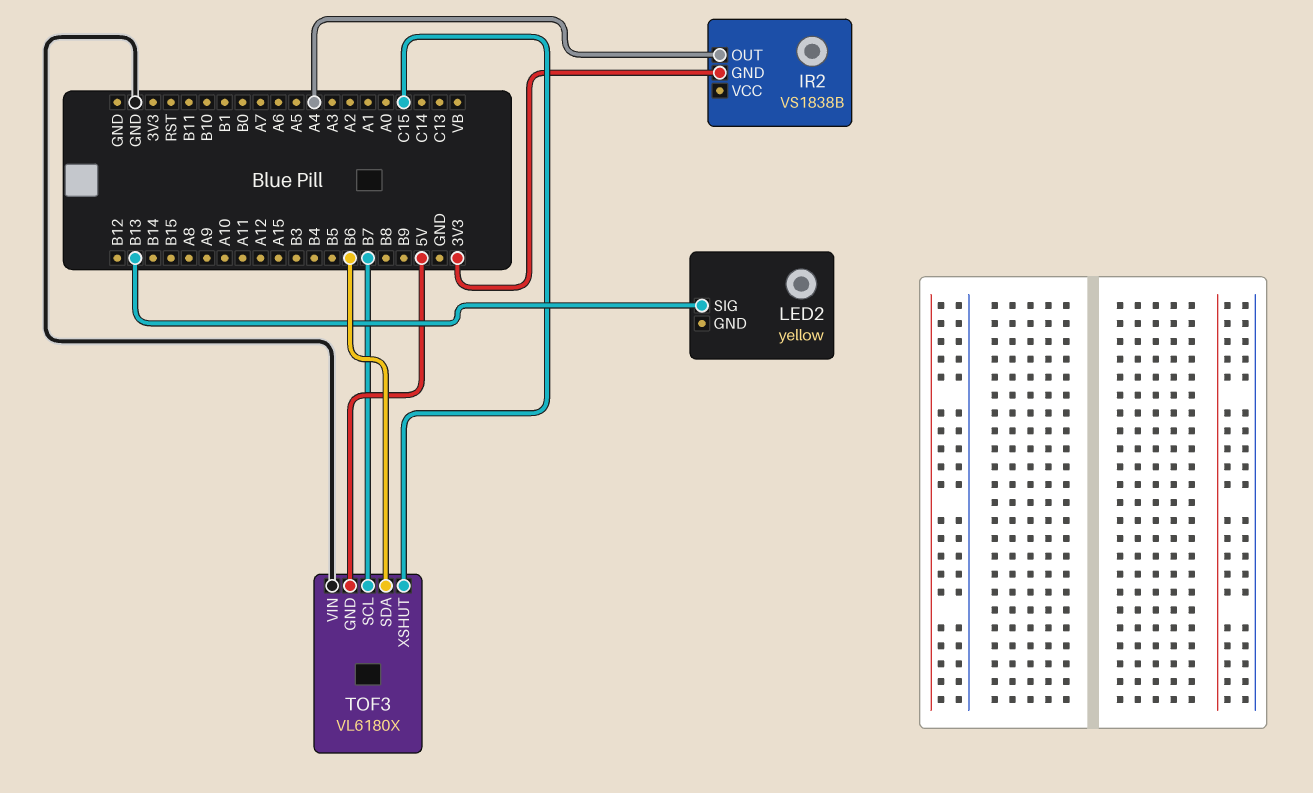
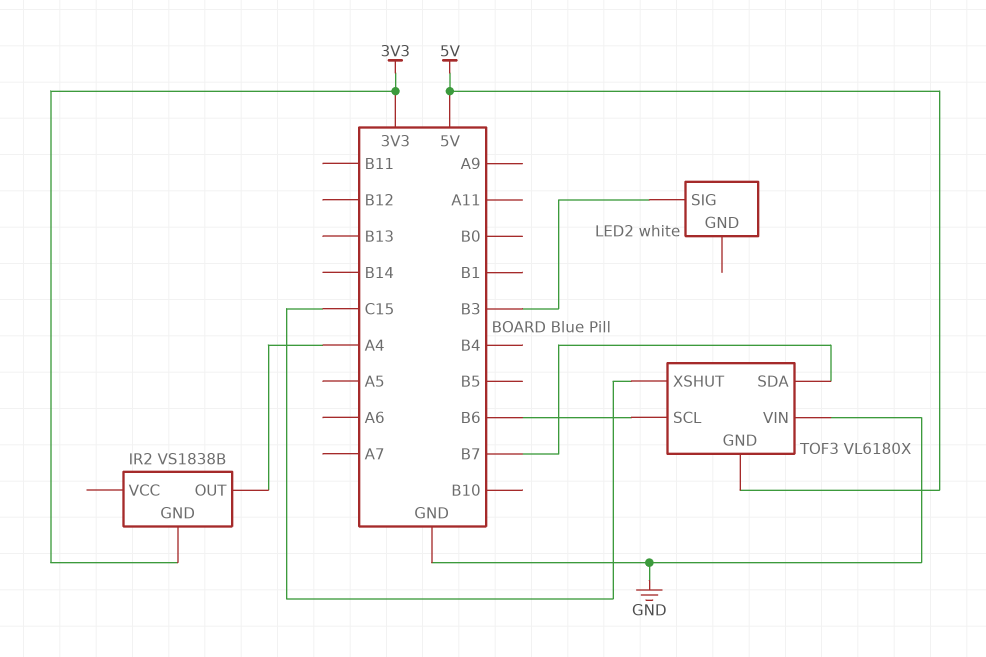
LED2: yellow -> white
LED2 pin SIG: B13 -> B3
TOF3 pin SCL: B7 -> B6
TOF3 pin SDA: B6 -> B7

